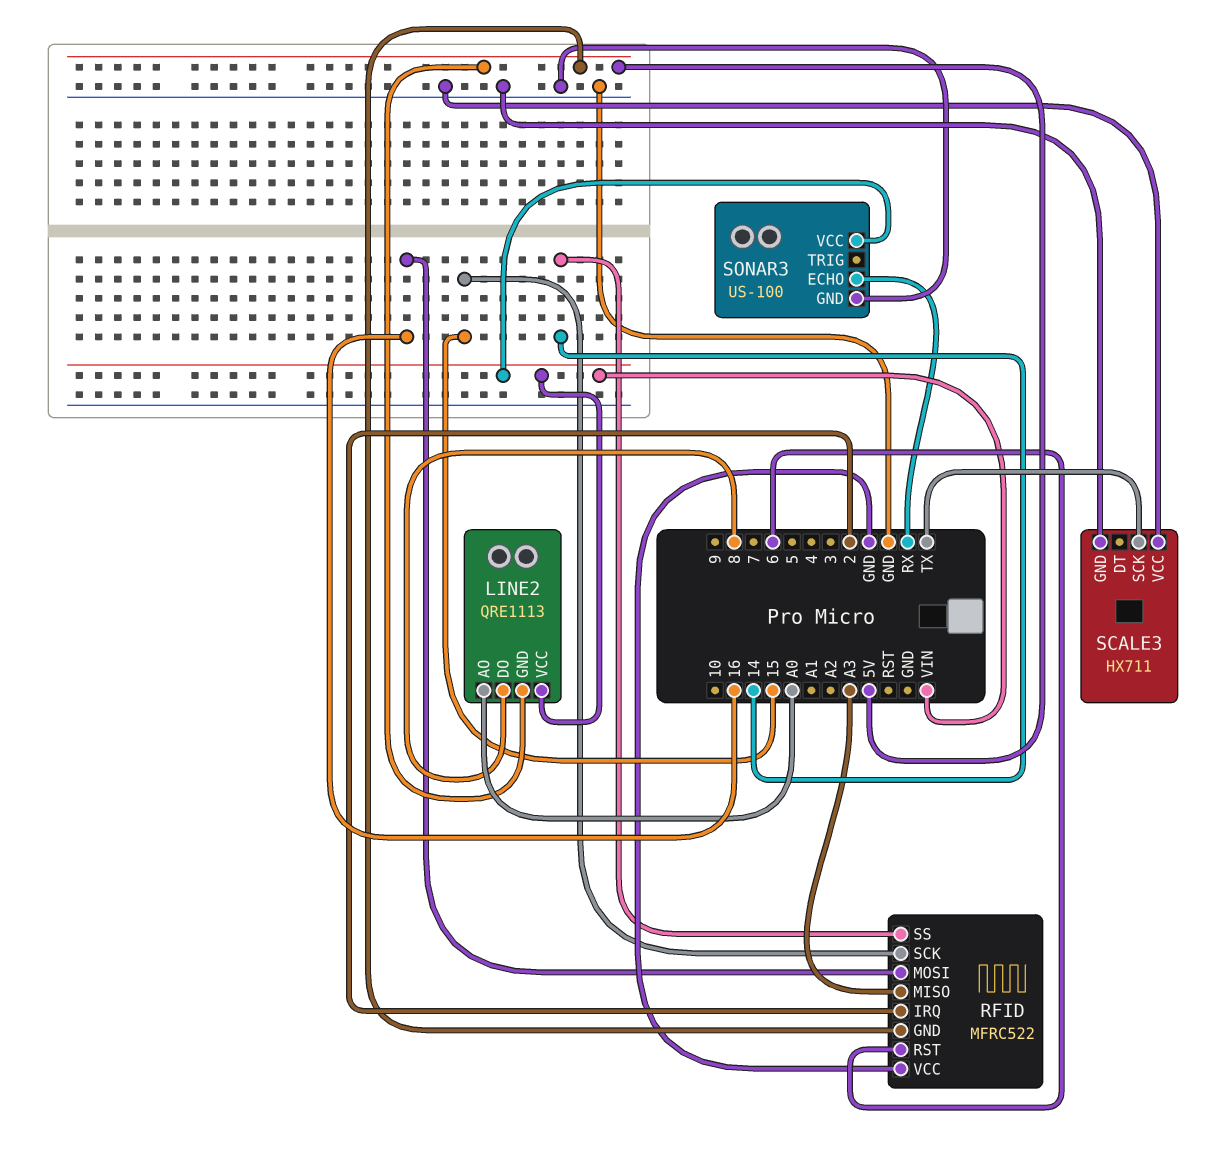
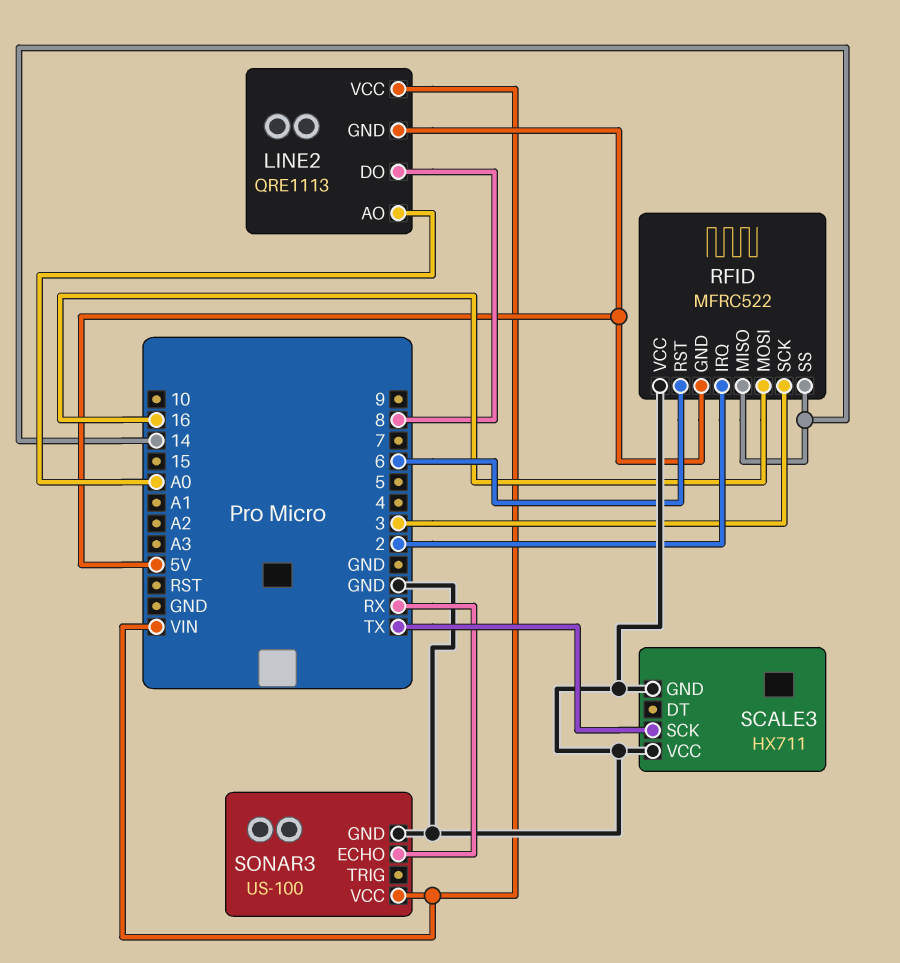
RFID pin MISO: A3 -> 14
RFID pin SCK: 15 -> 3

